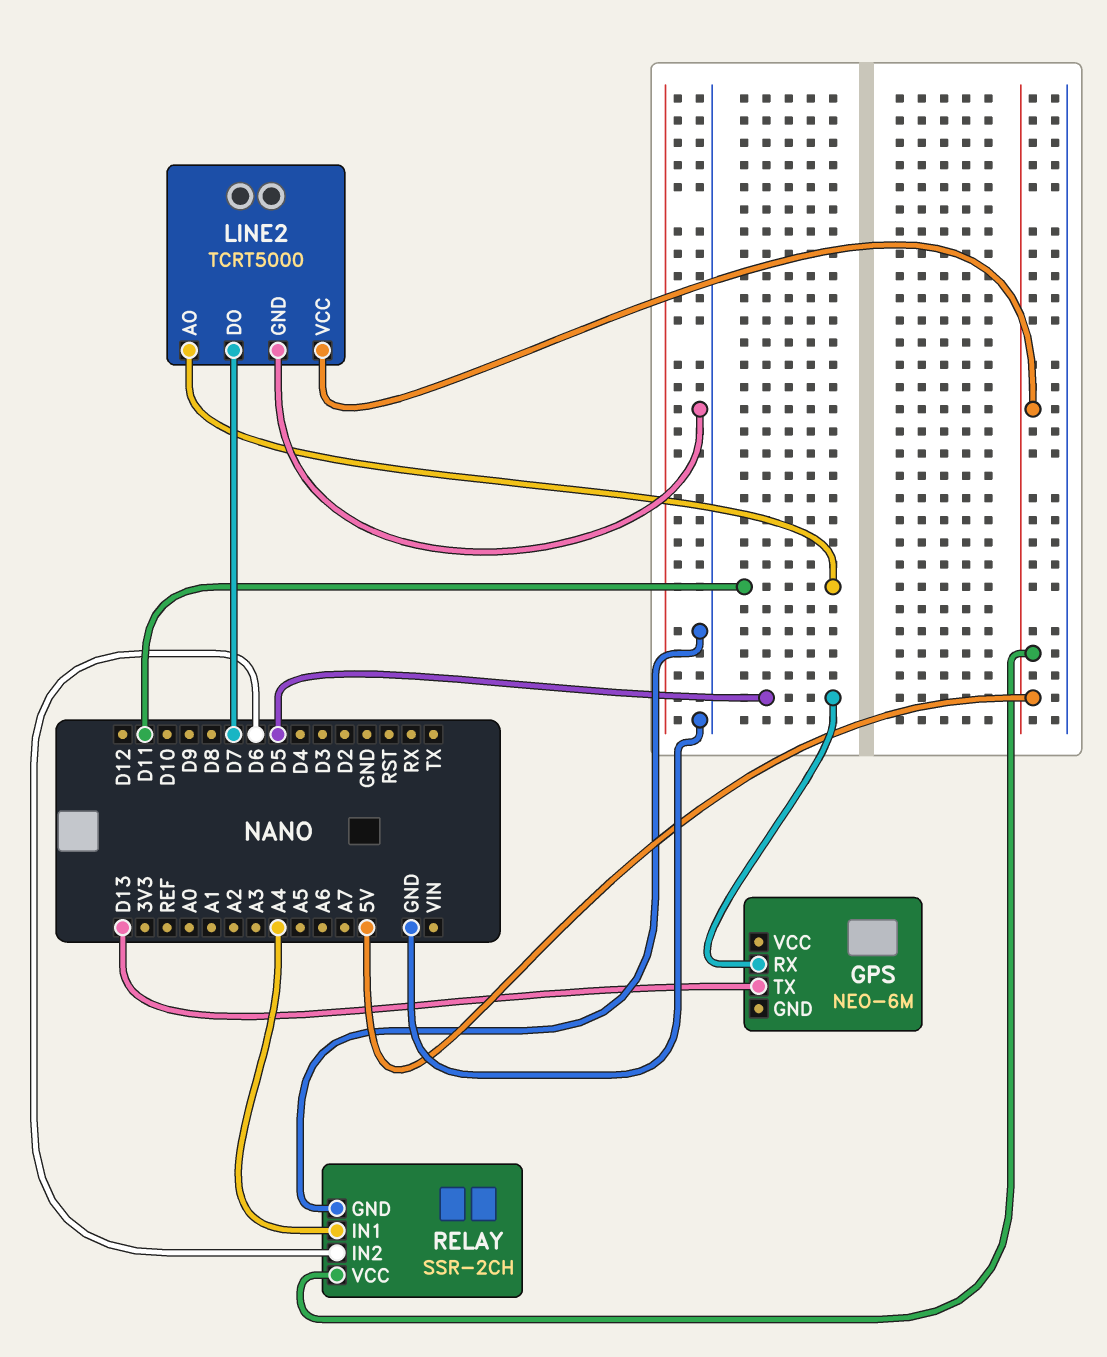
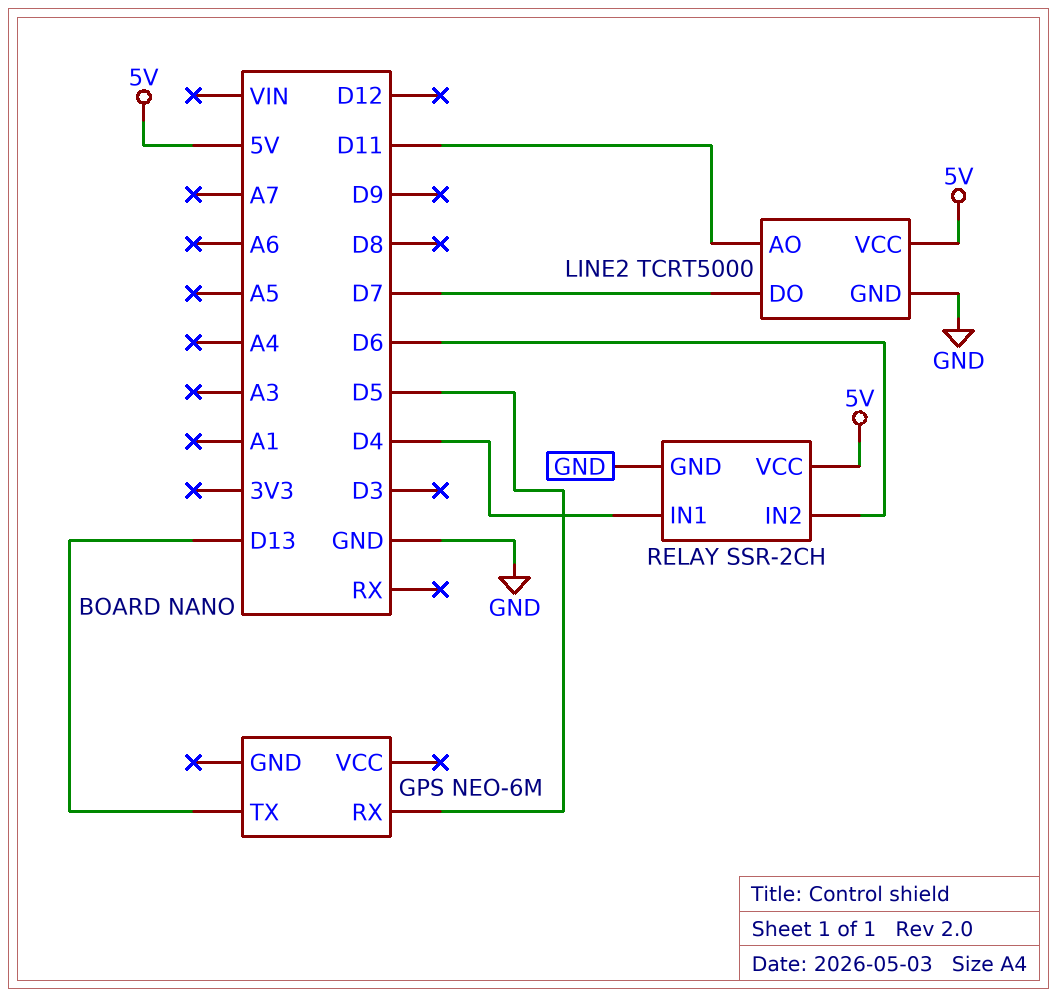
RELAY pin IN1: A4 -> D4

